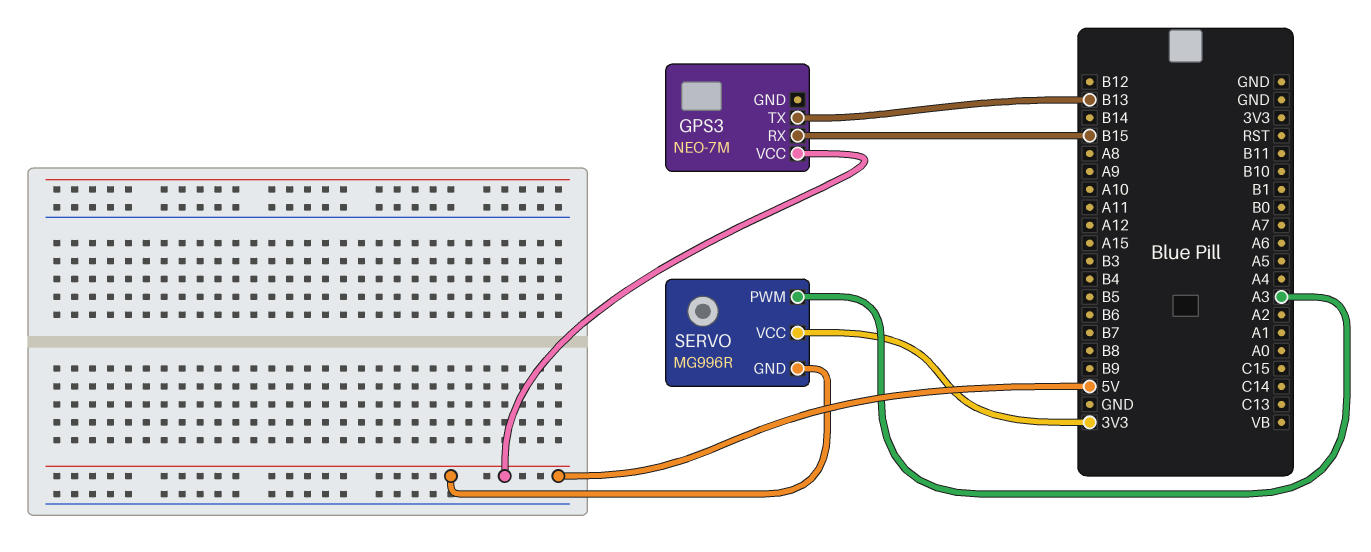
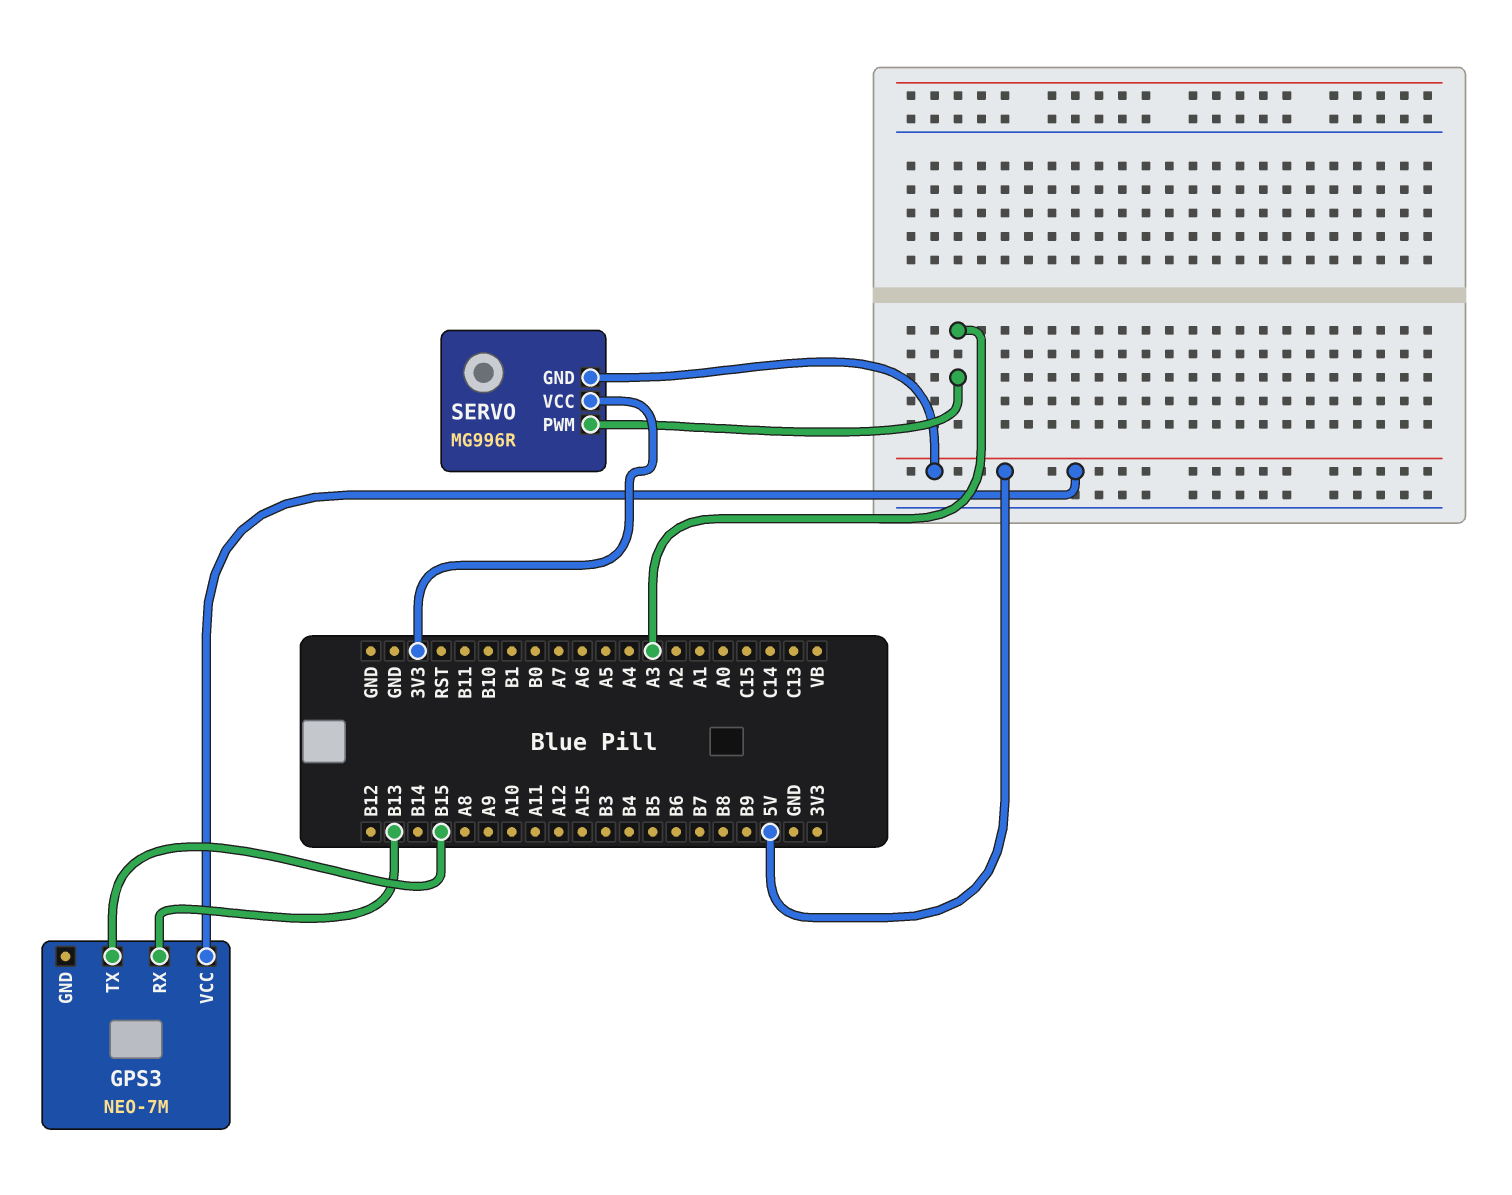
GPS3 pin RX: B15 -> B13
GPS3 pin TX: B13 -> B15

